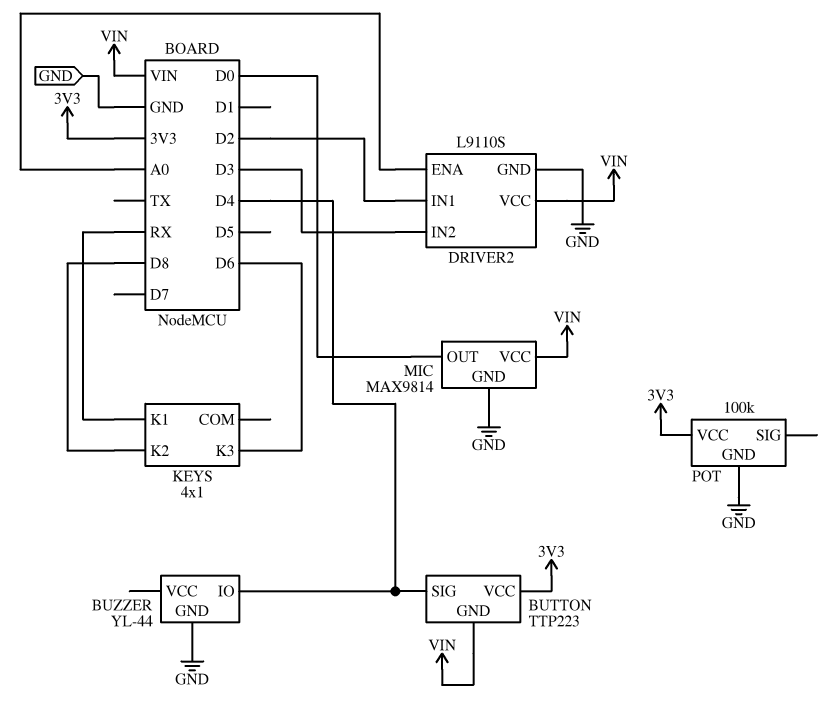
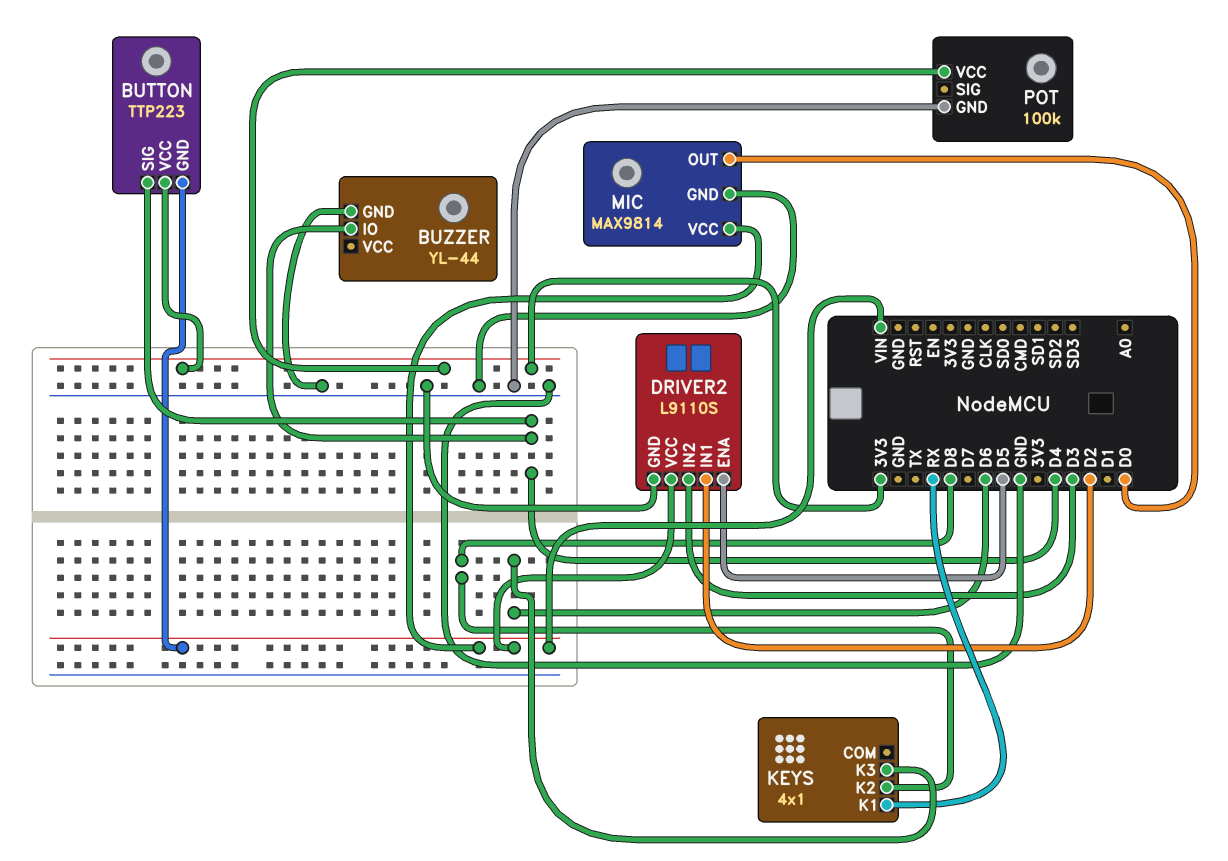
DRIVER2 pin ENA: A0 -> D5

